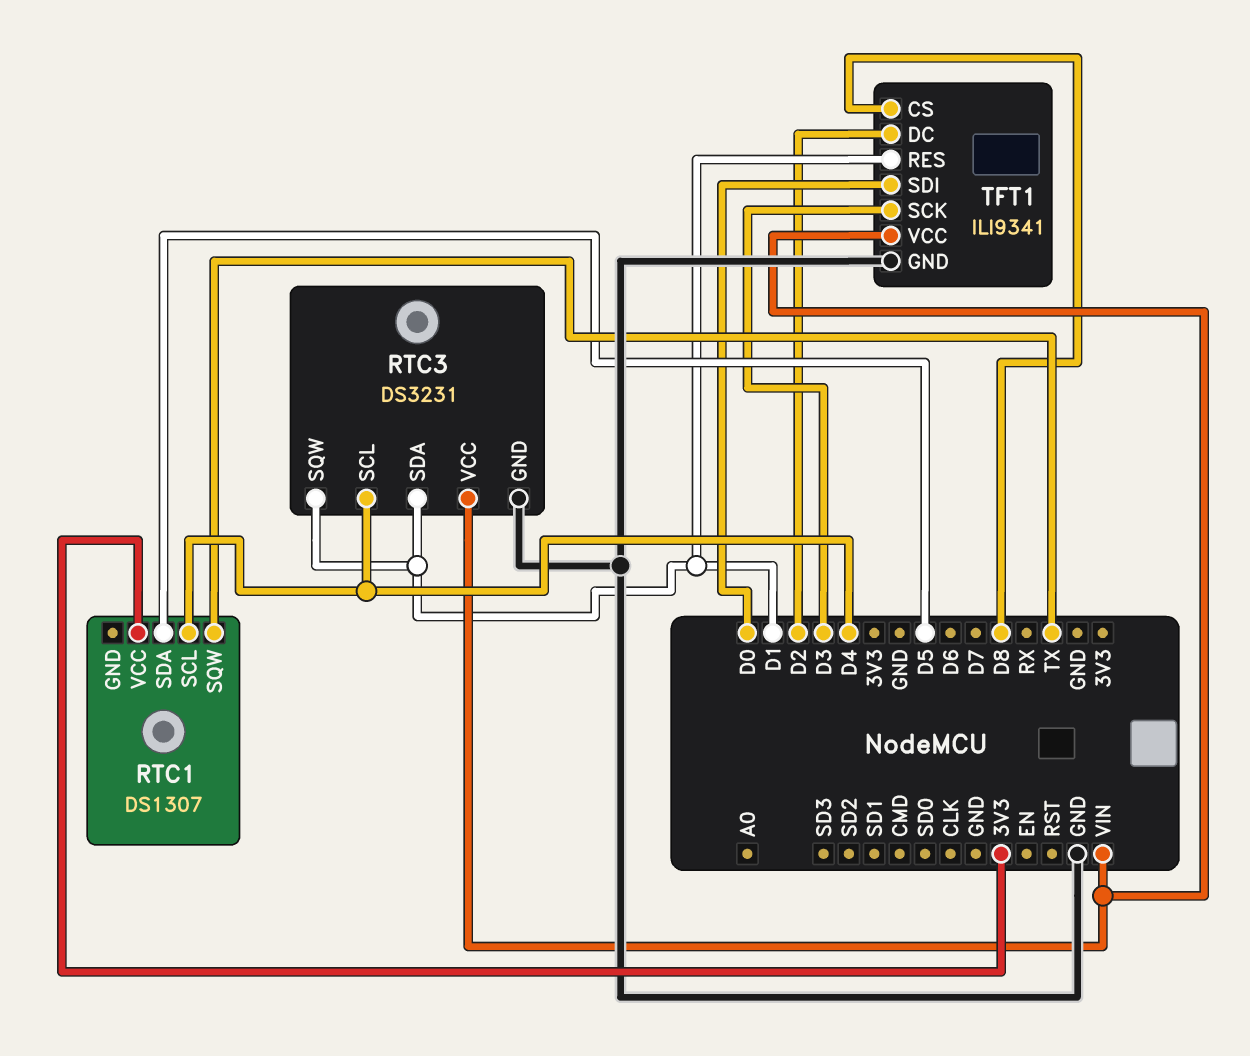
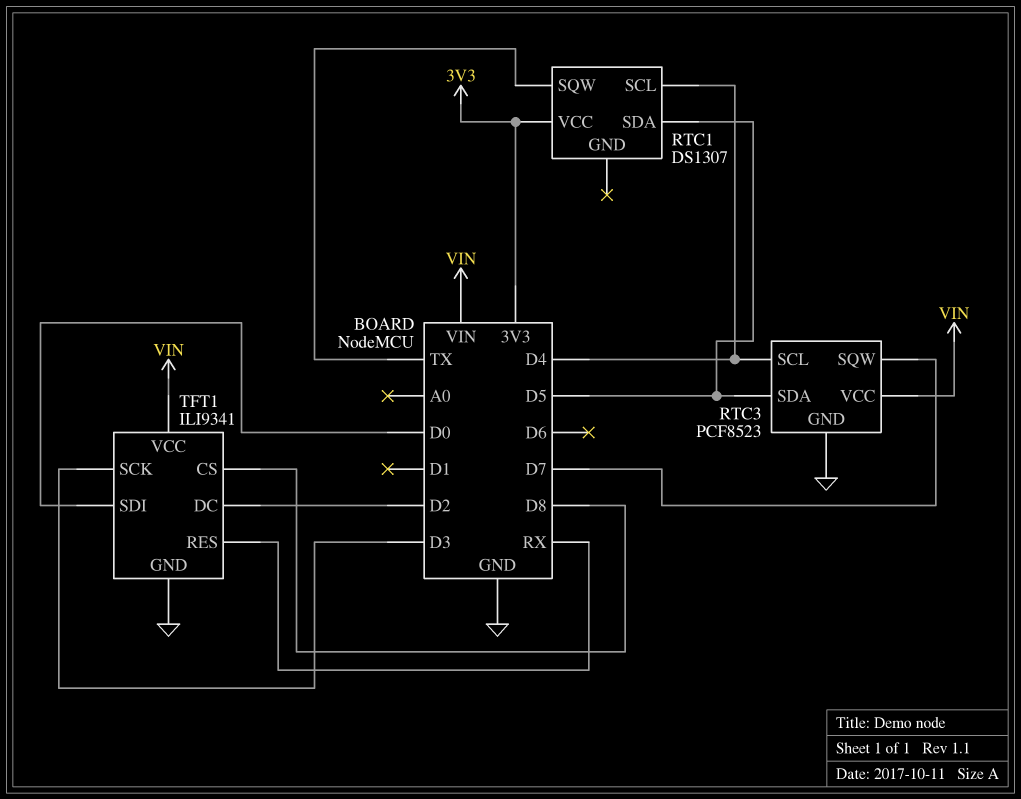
RTC3: DS3231 -> PCF8523
RTC3 pin SDA: D1 -> D5
RTC3 pin SQW: D1 -> D7
TFT1 pin RES: D1 -> RX

